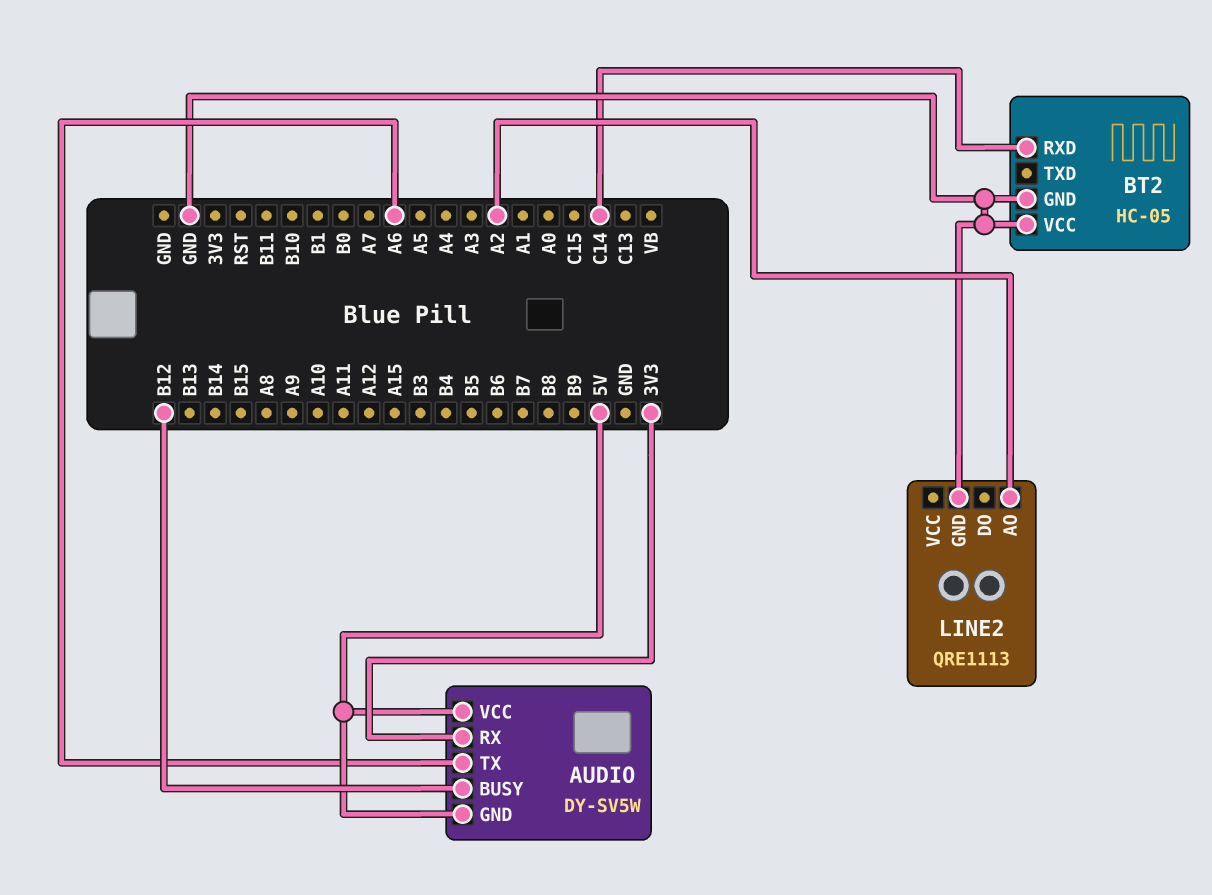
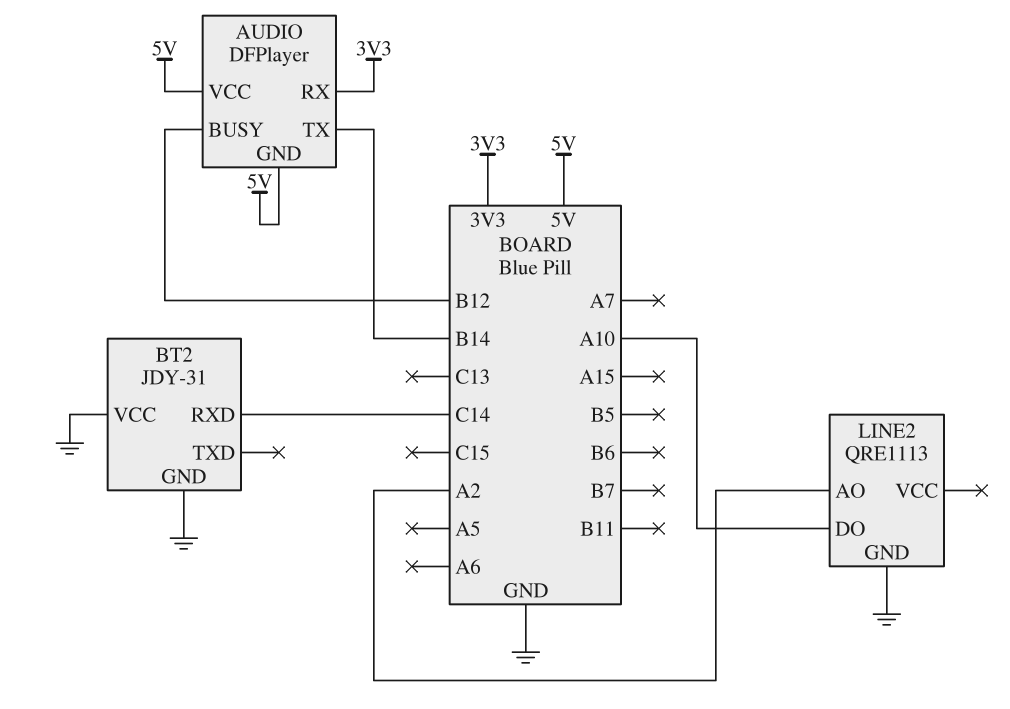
AUDIO: DY-SV5W -> DFPlayer
AUDIO pin TX: A6 -> B14
BT2: HC-05 -> JDY-31
LINE2 pin DO: none -> A10

